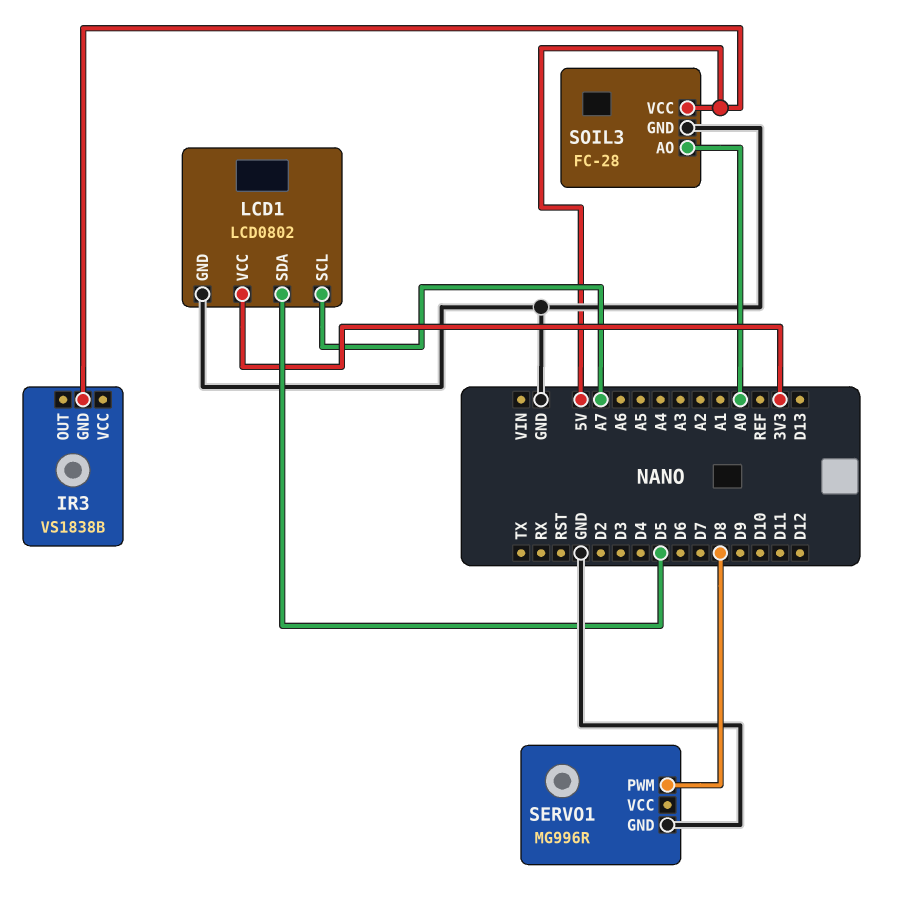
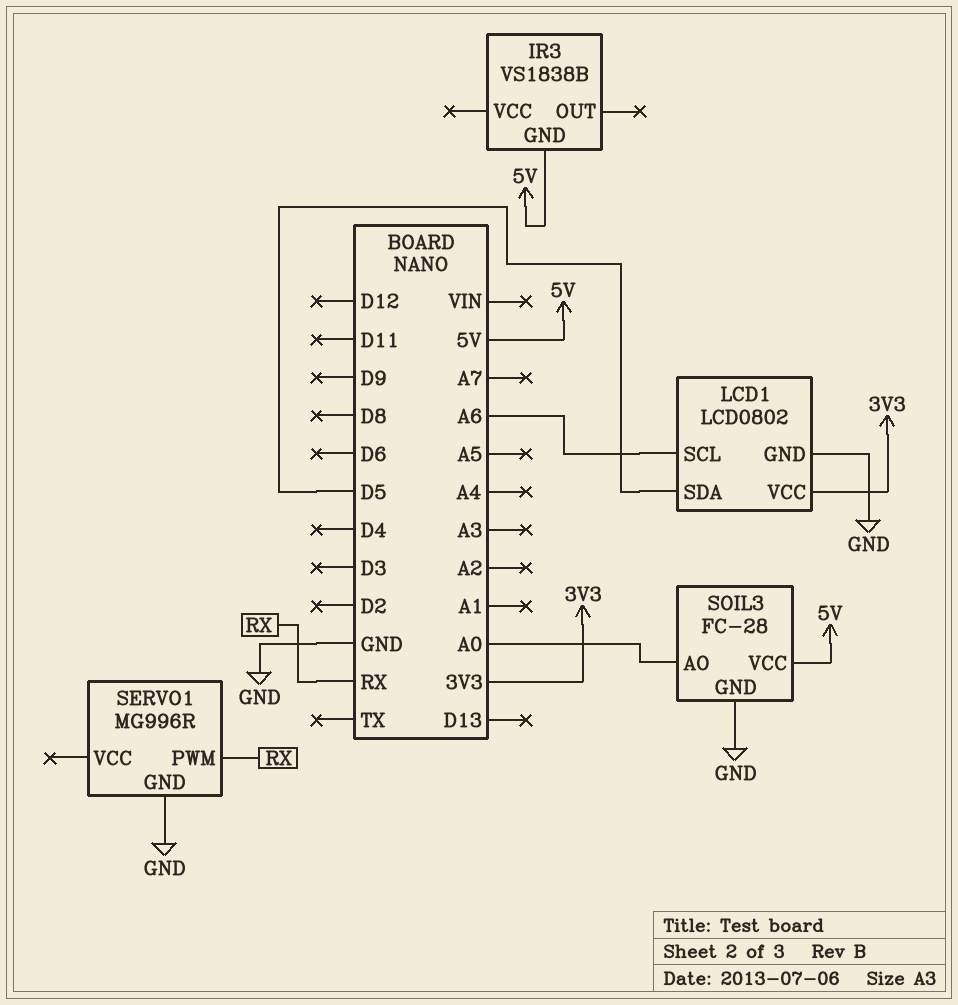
LCD1 pin SCL: A7 -> A6
SERVO1 pin PWM: D8 -> RX

